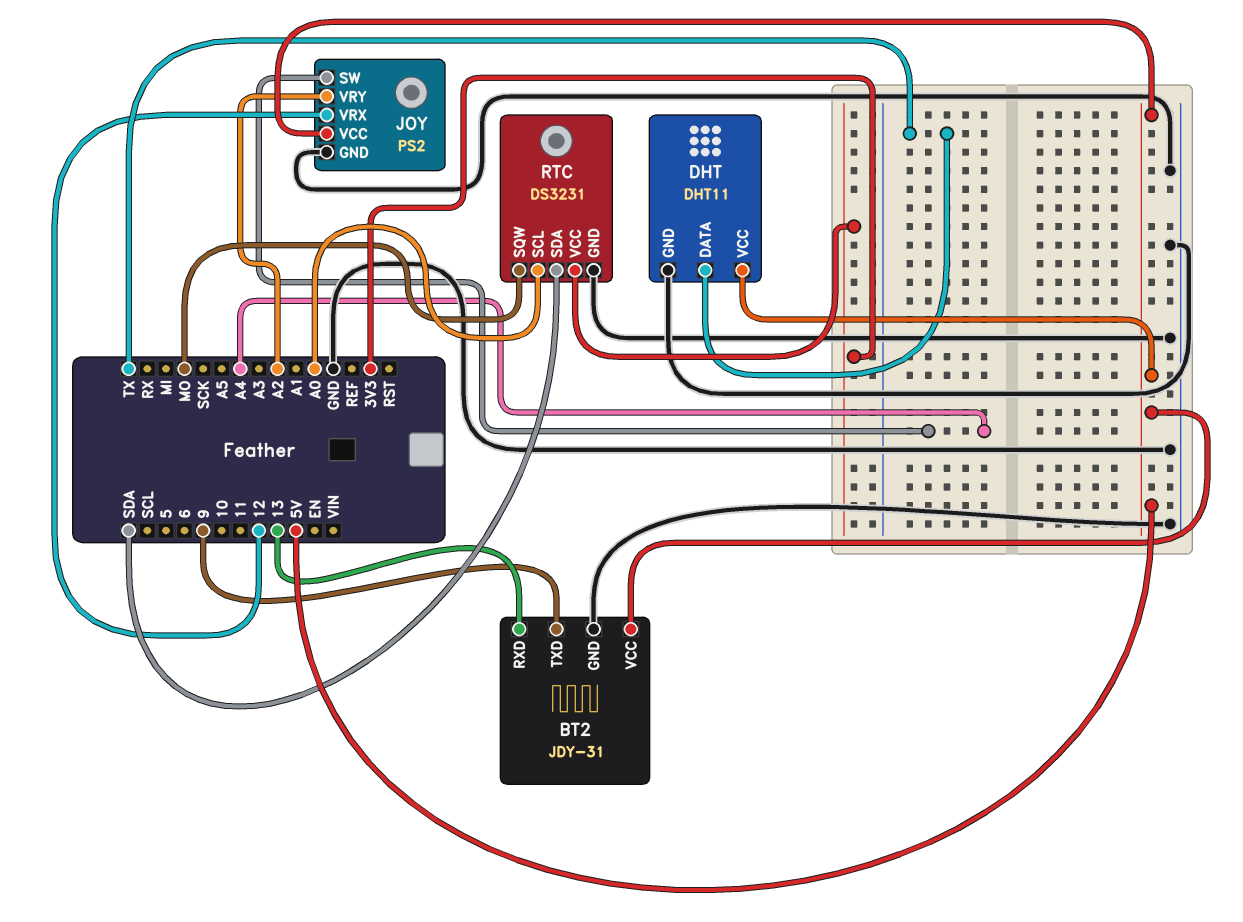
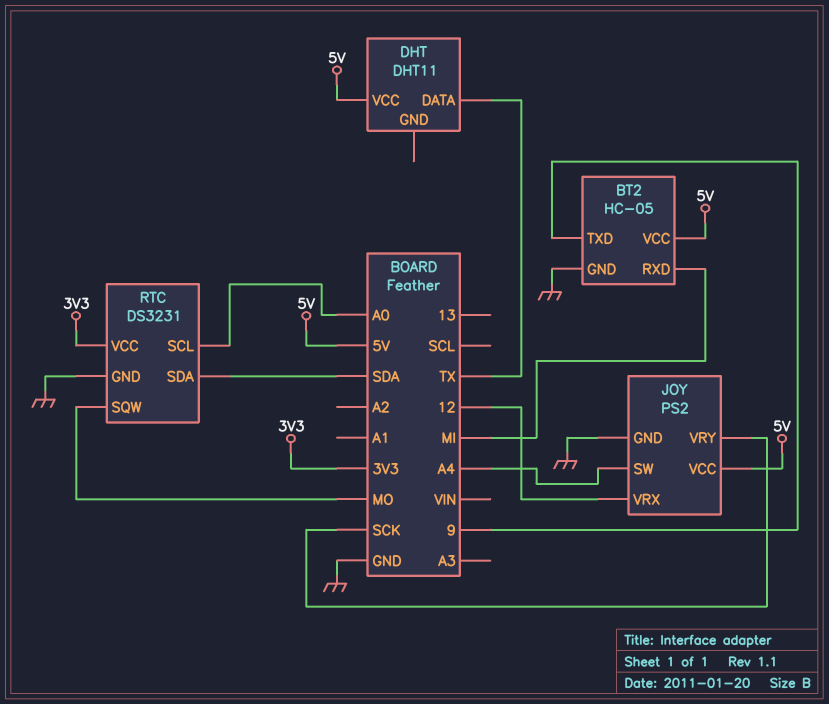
BT2: JDY-31 -> HC-05
BT2 pin RXD: 13 -> MI
DHT pin GND: GND -> none
JOY pin VRY: A2 -> SCK

